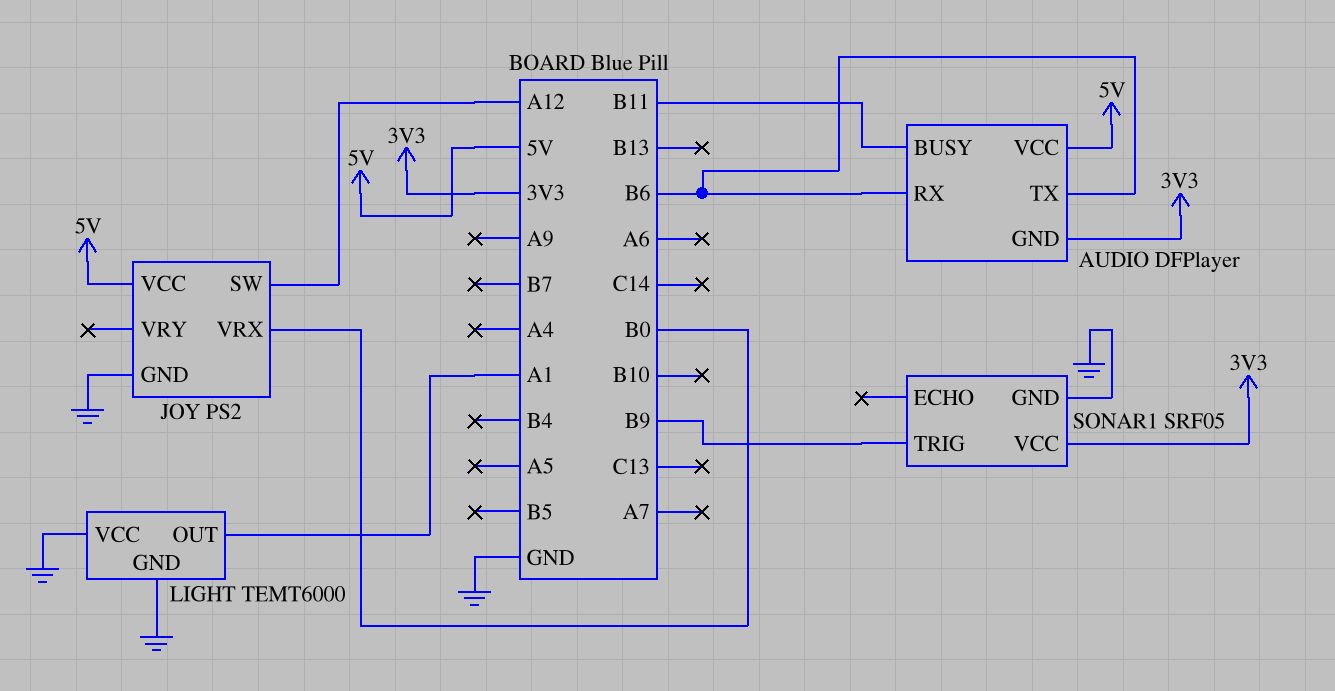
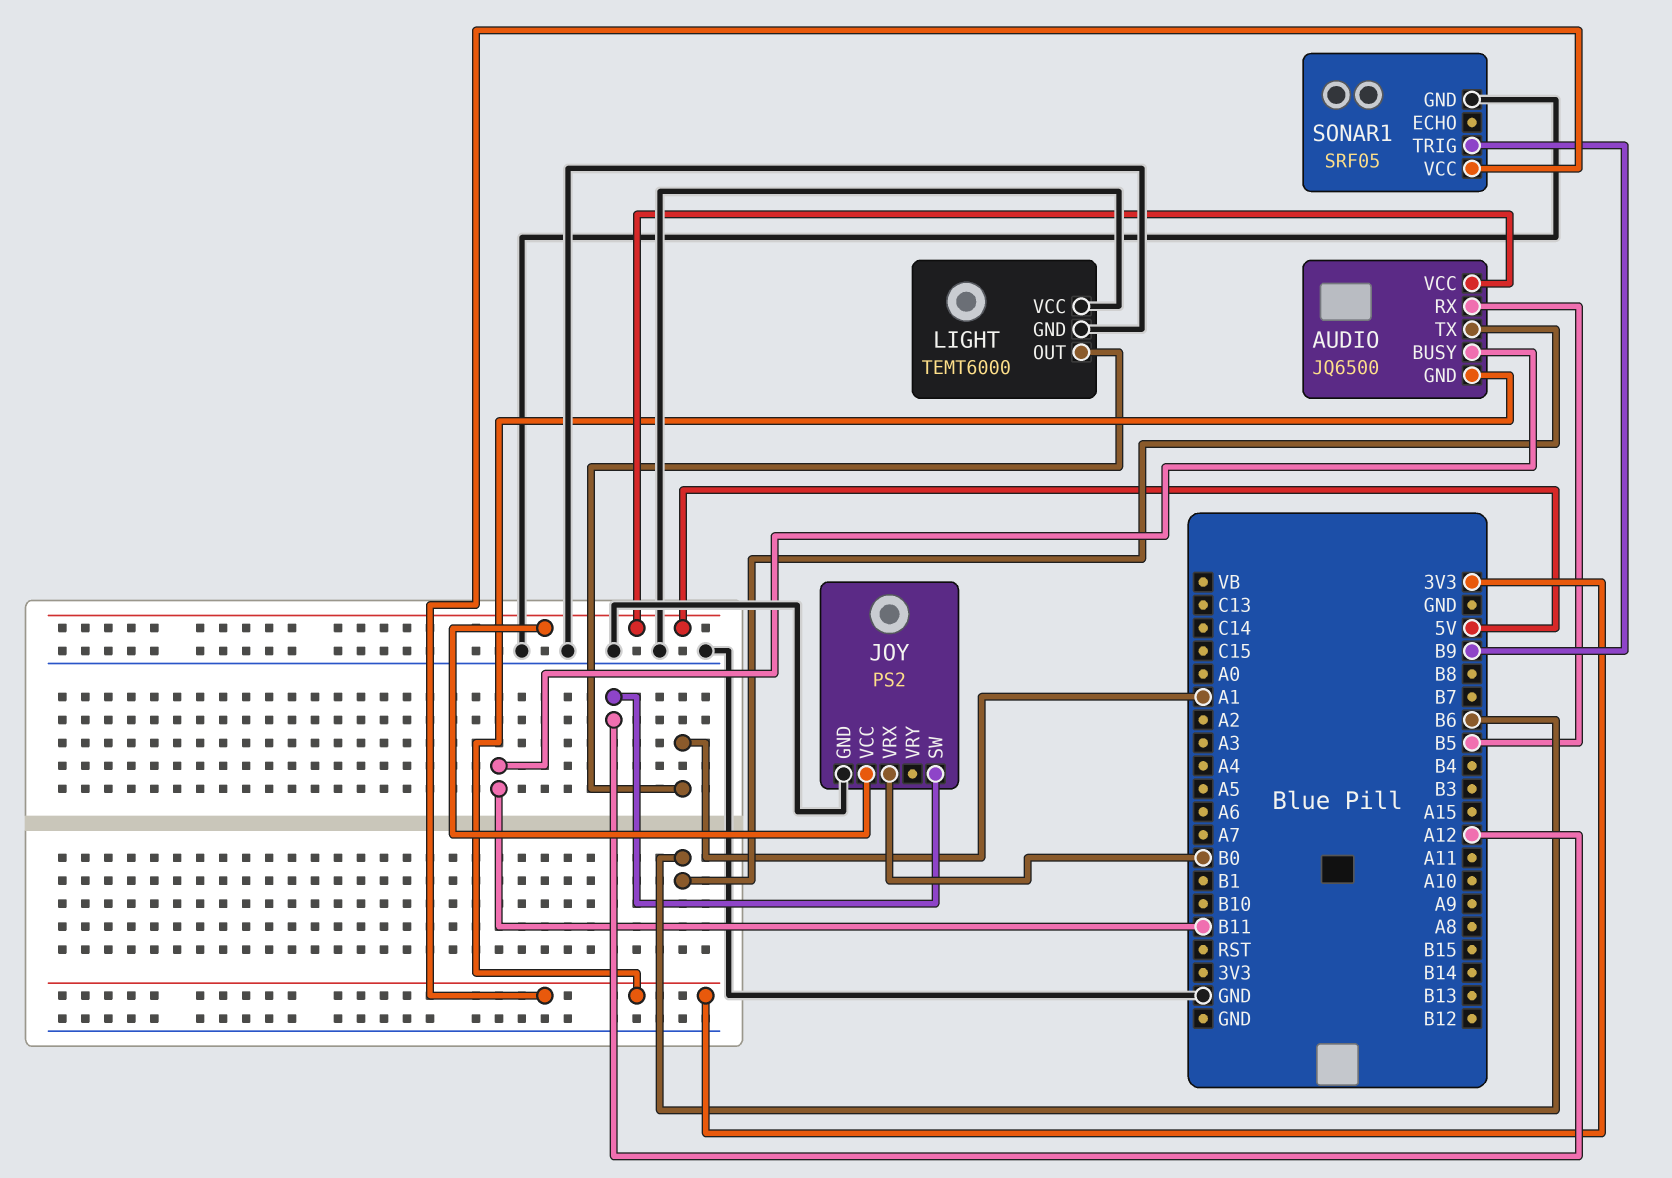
AUDIO: DFPlayer -> JQ6500
AUDIO pin RX: B6 -> B5

